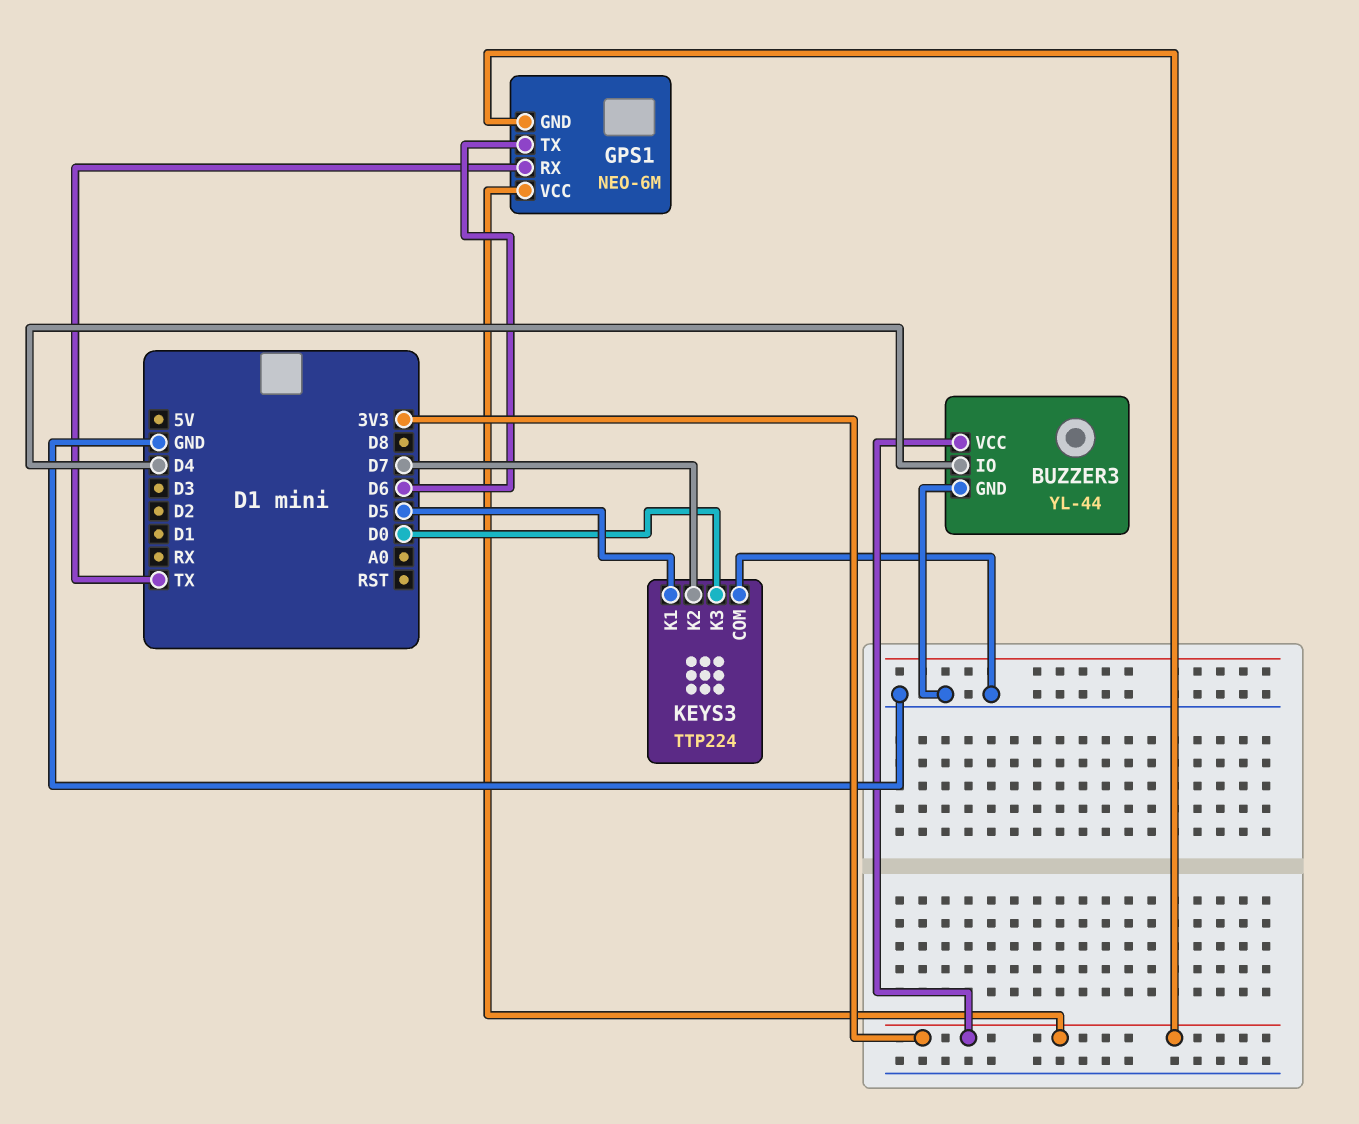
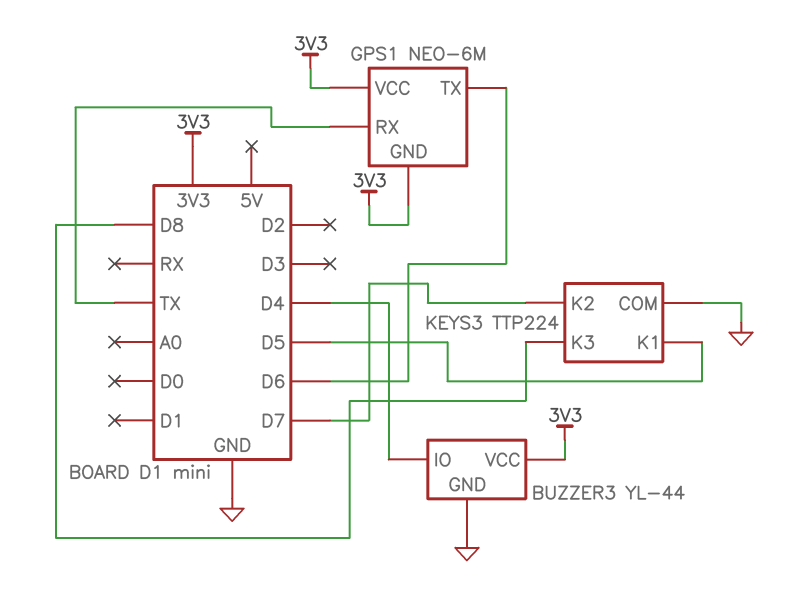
KEYS3 pin K3: D0 -> D8

